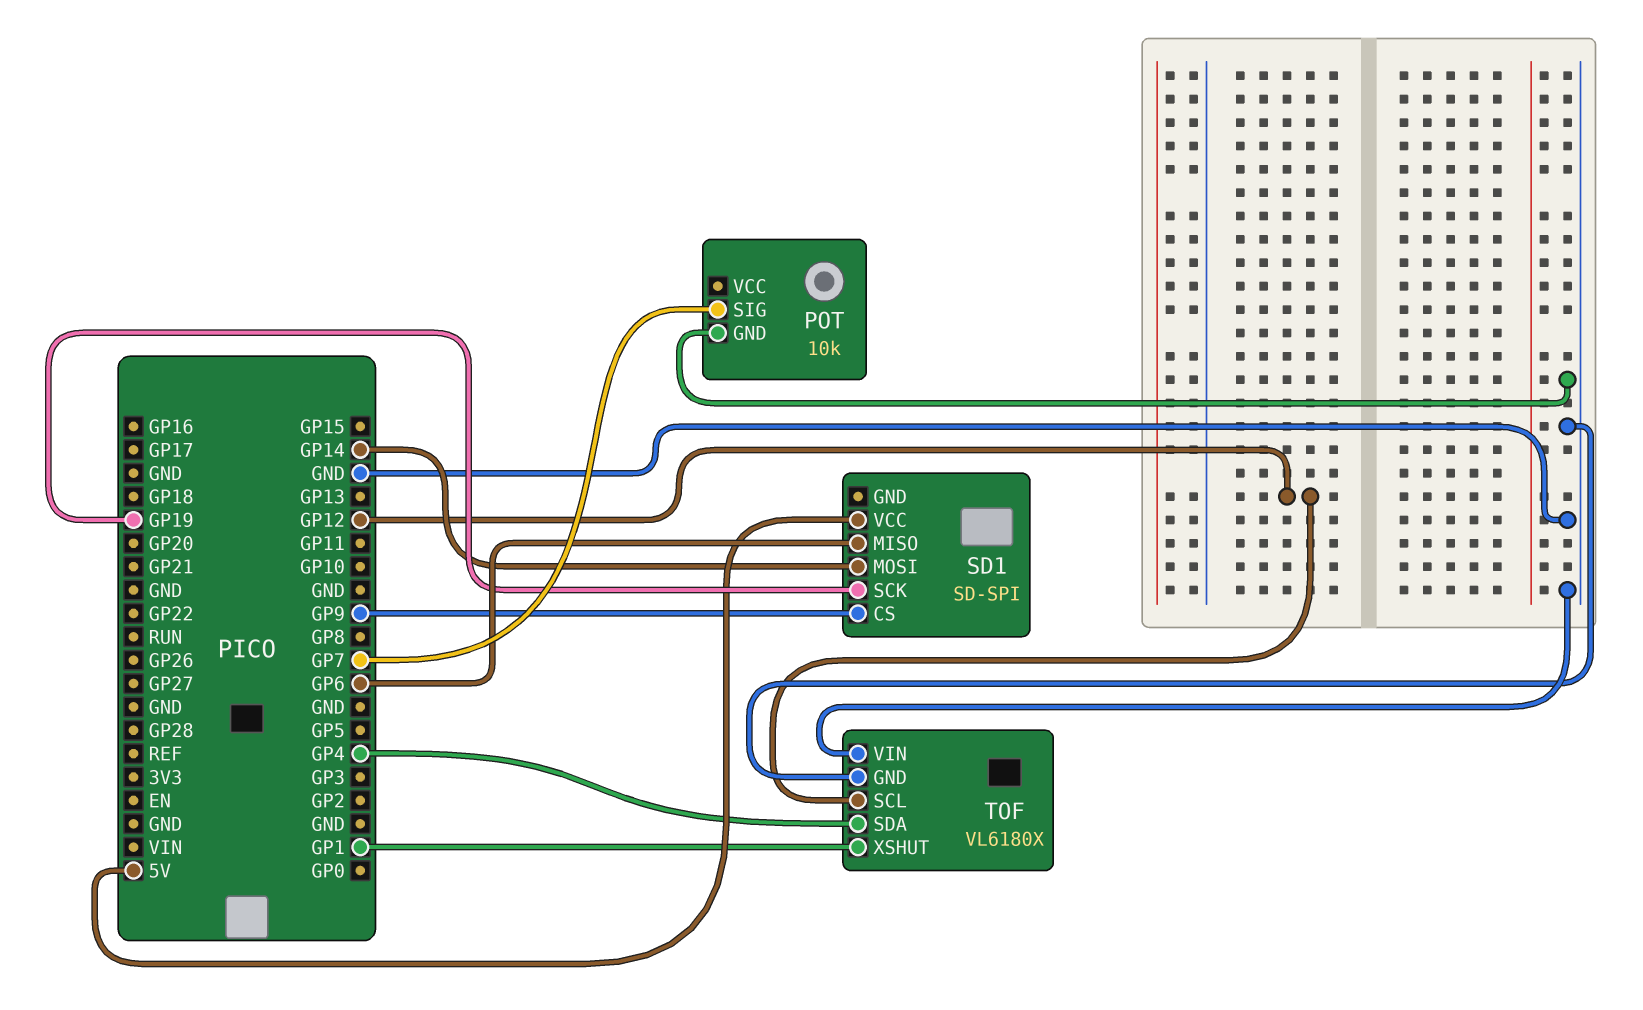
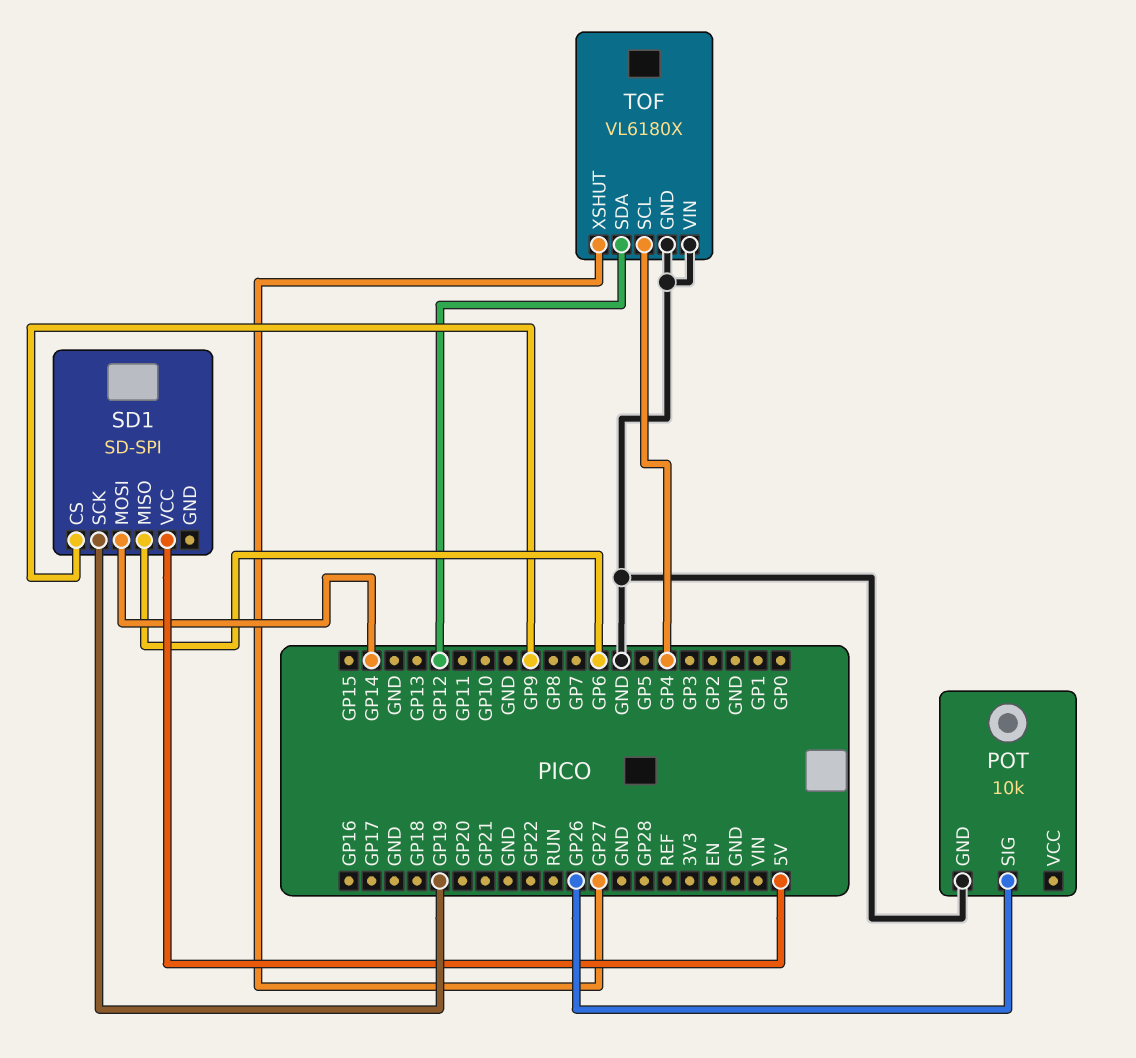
POT pin SIG: GP7 -> GP26
TOF pin SCL: GP12 -> GP4
TOF pin SDA: GP4 -> GP12
TOF pin XSHUT: GP1 -> GP27

